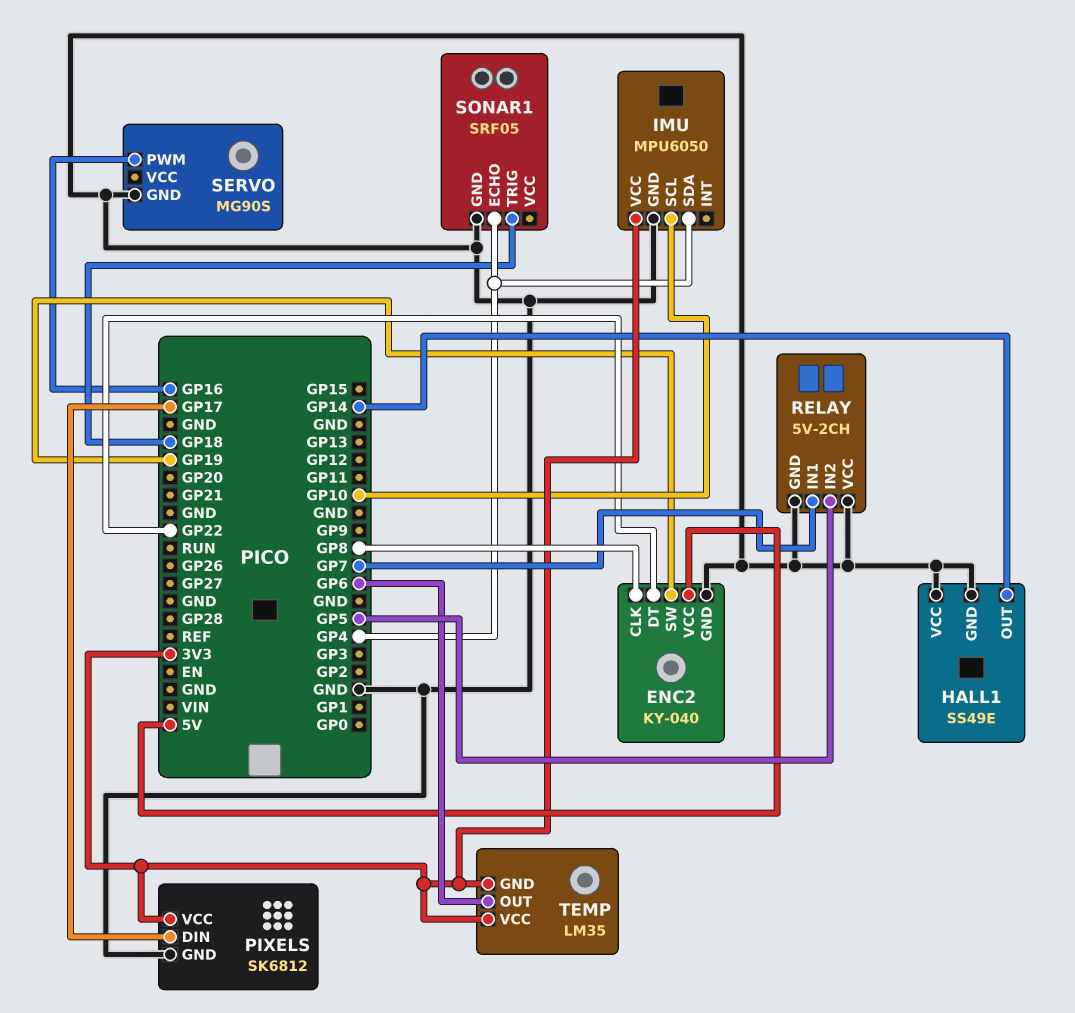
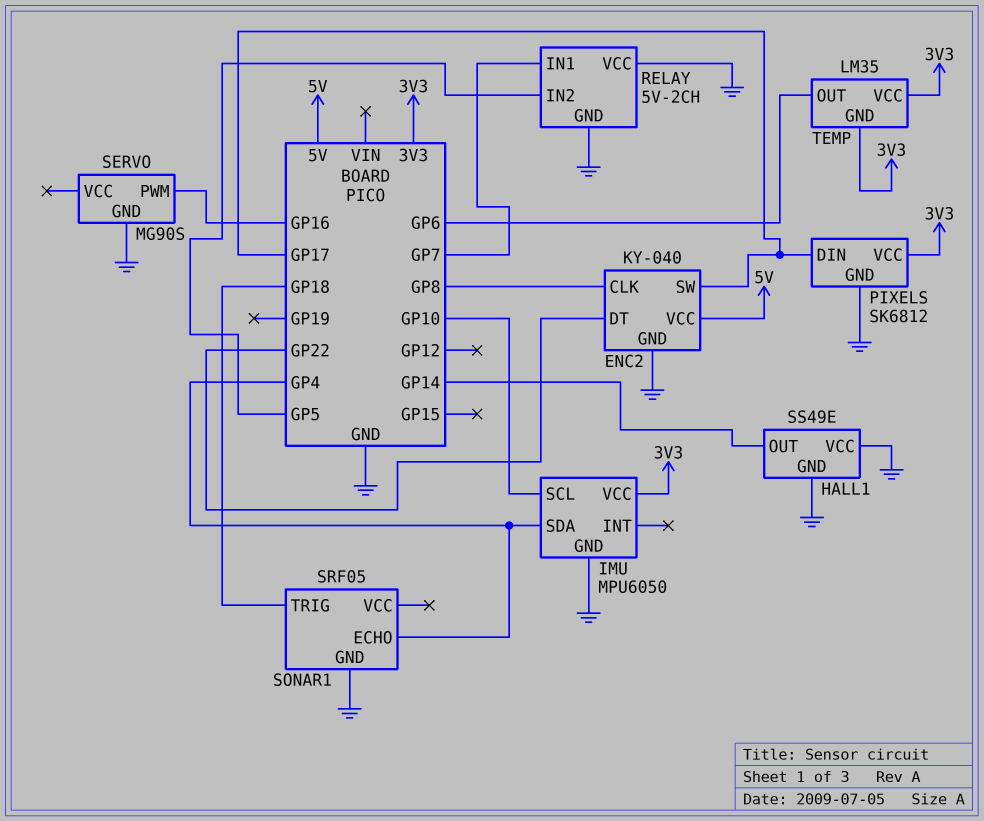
ENC2 pin SW: GP19 -> GP17

